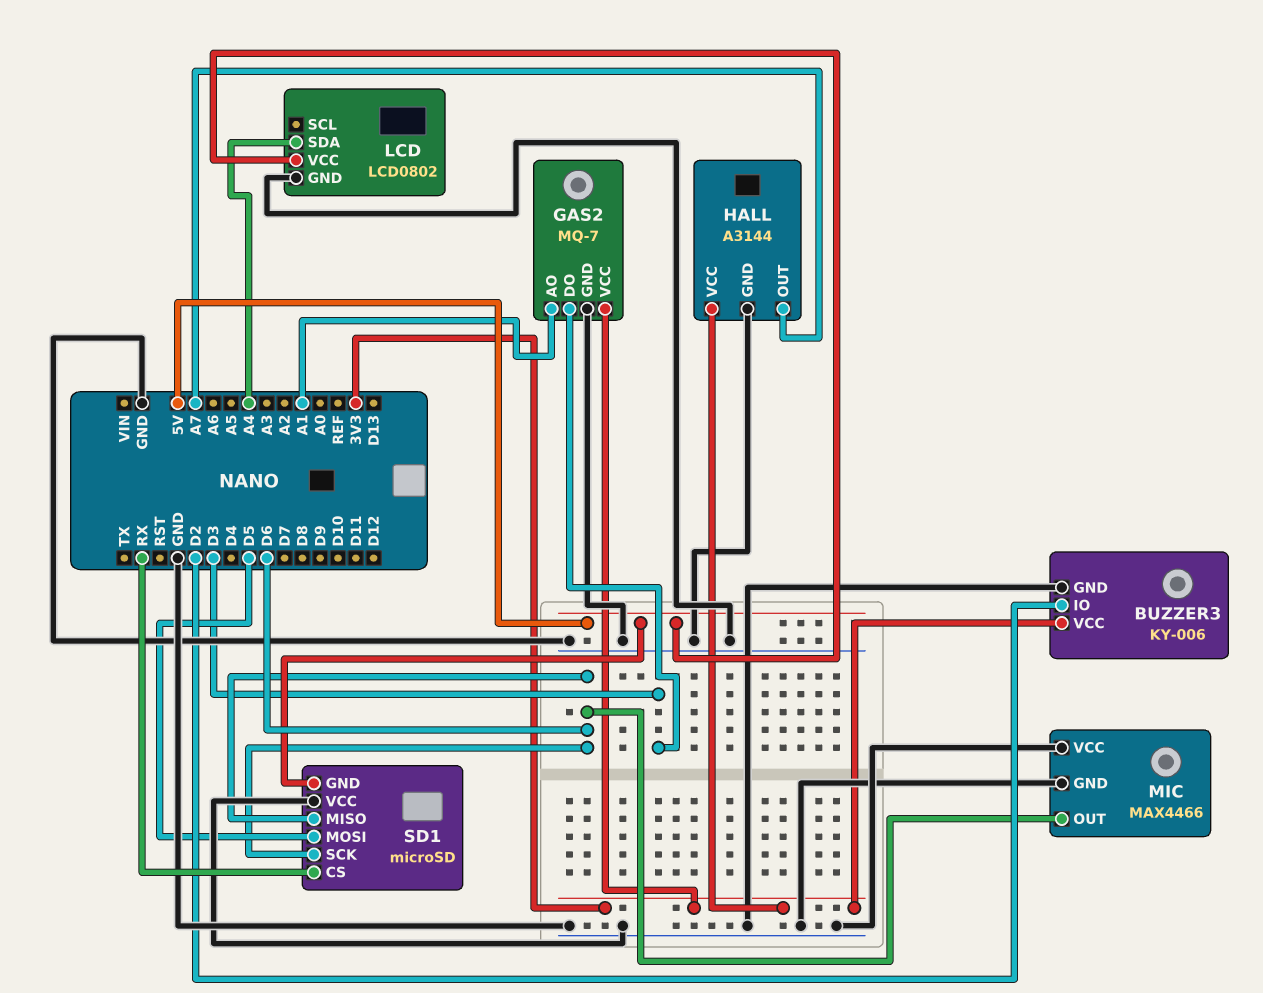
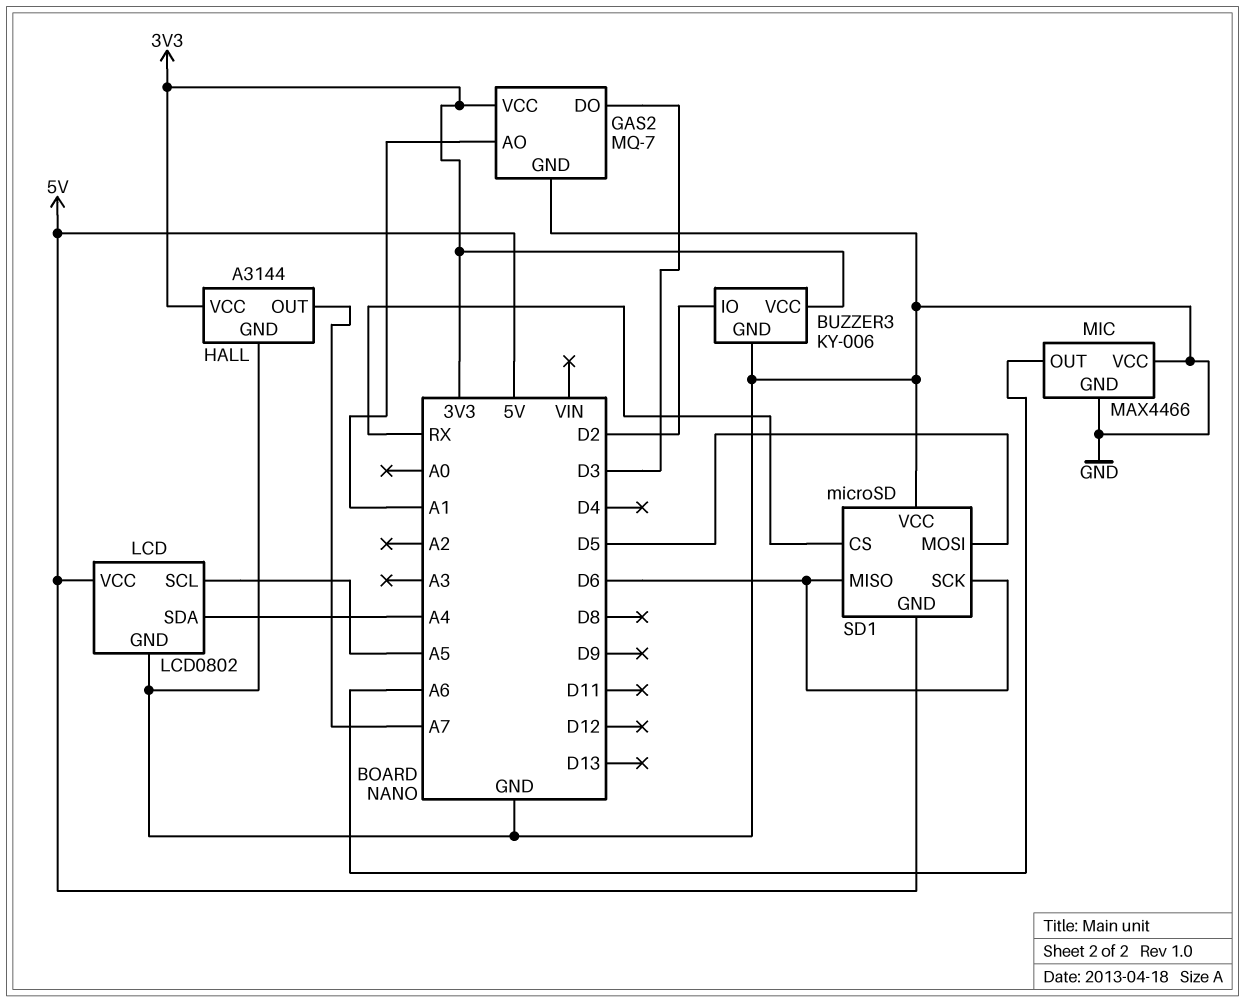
LCD pin SCL: none -> A5
MIC pin OUT: D6 -> A6

